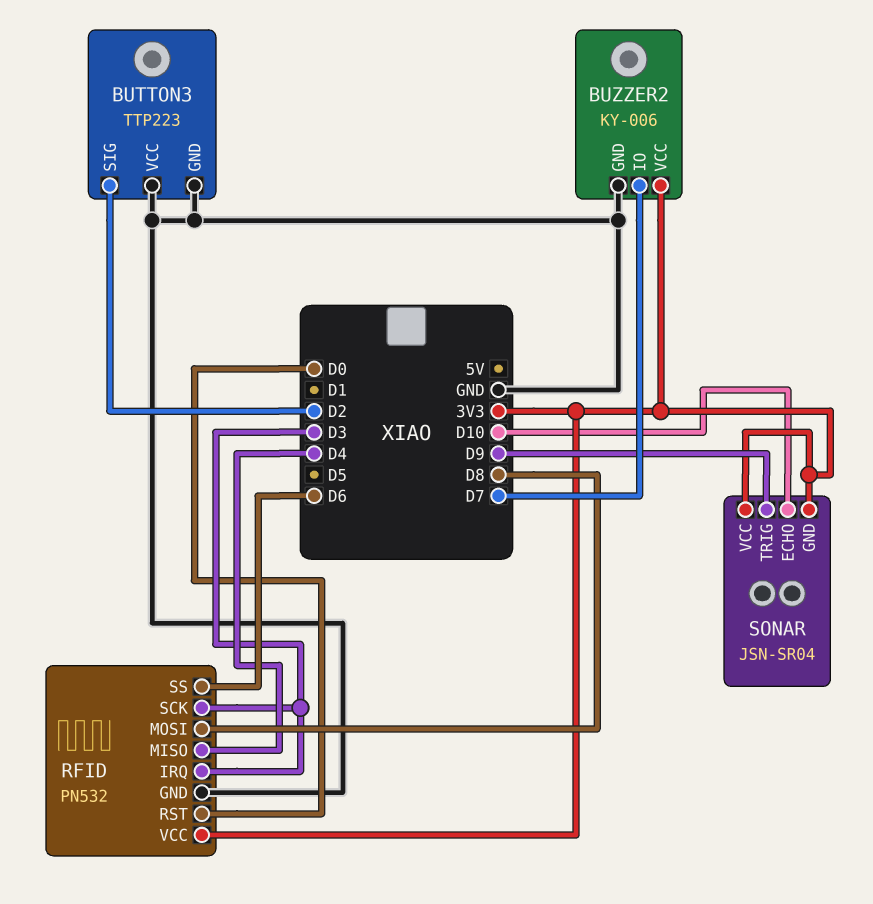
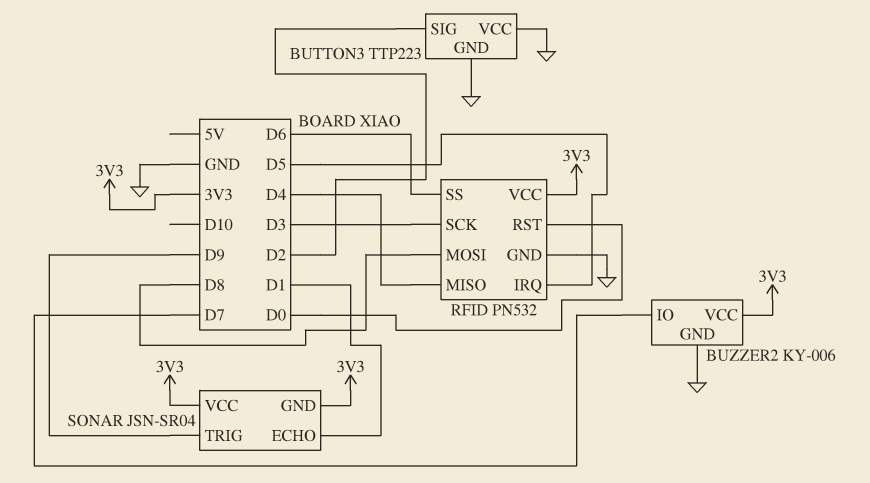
RFID pin IRQ: D3 -> D5
SONAR pin ECHO: D10 -> D1

